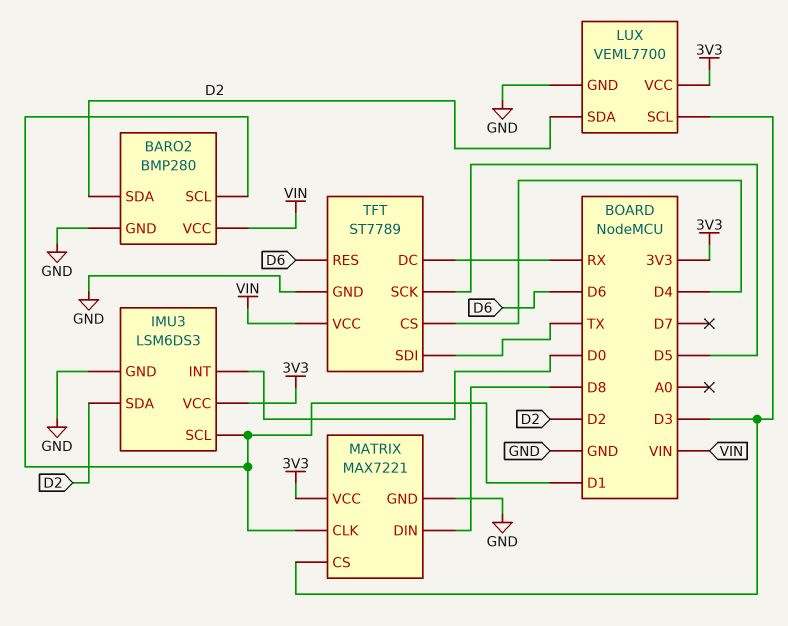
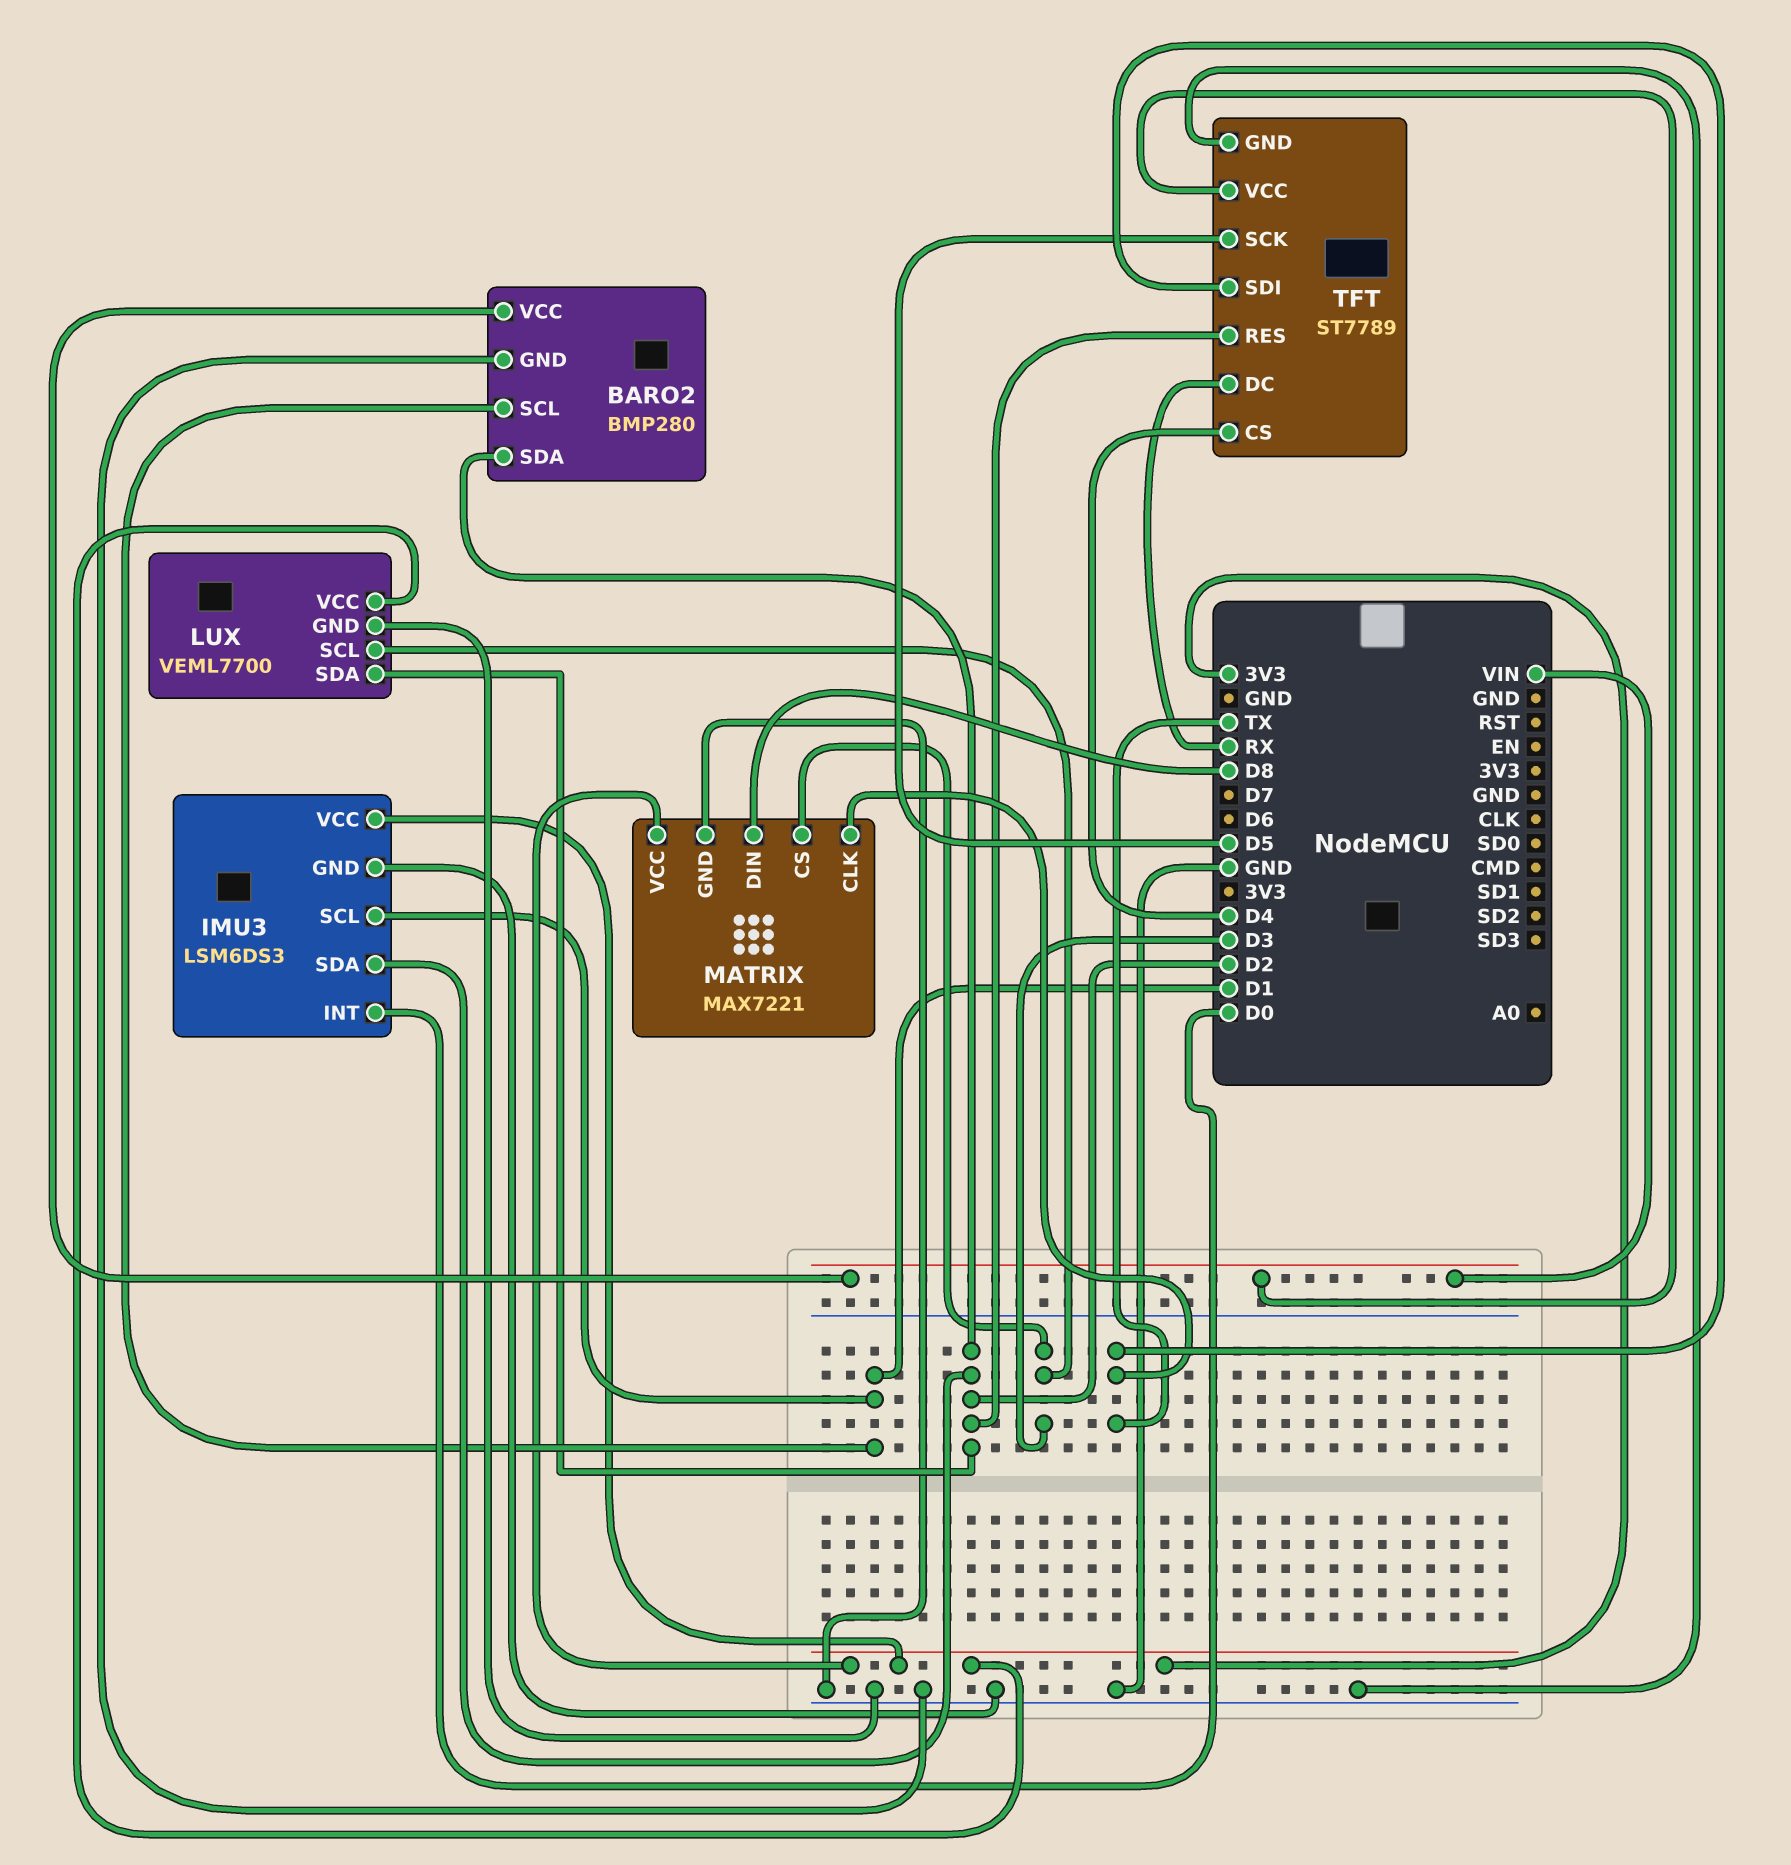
MATRIX pin CLK: D1 -> TX
TFT pin RES: D6 -> D2

